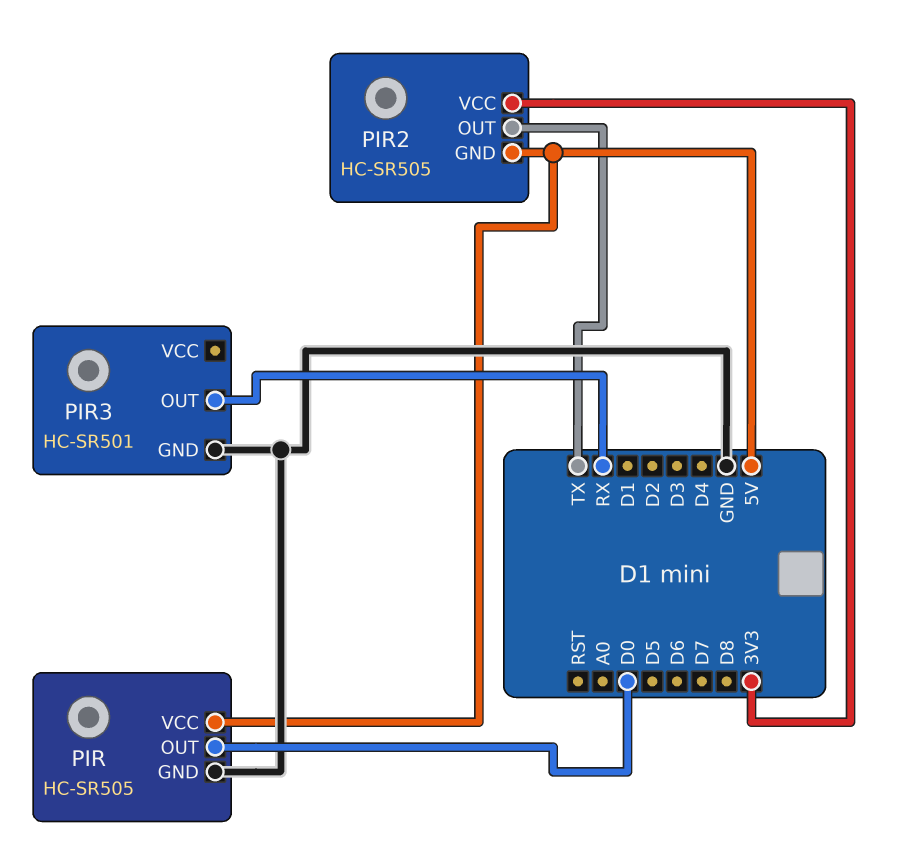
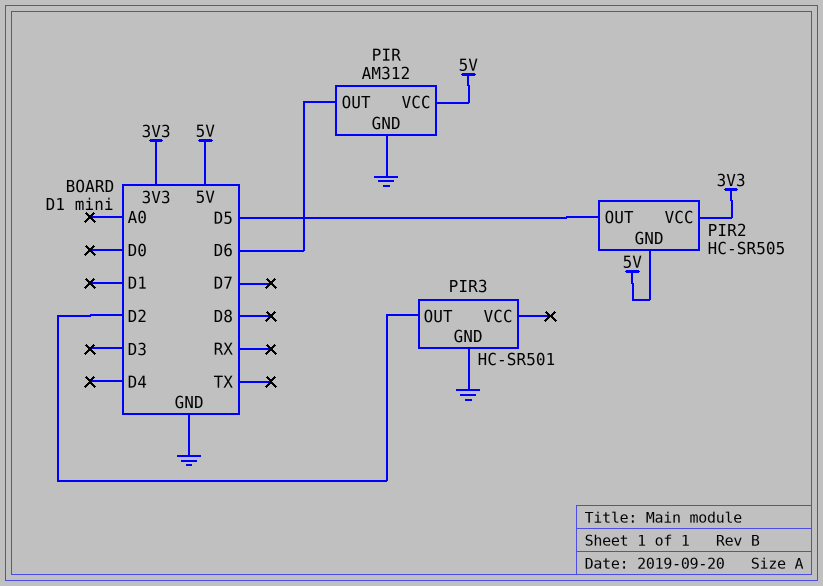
PIR: HC-SR505 -> AM312
PIR pin OUT: D0 -> D6
PIR2 pin OUT: TX -> D5
PIR3 pin OUT: RX -> D2

